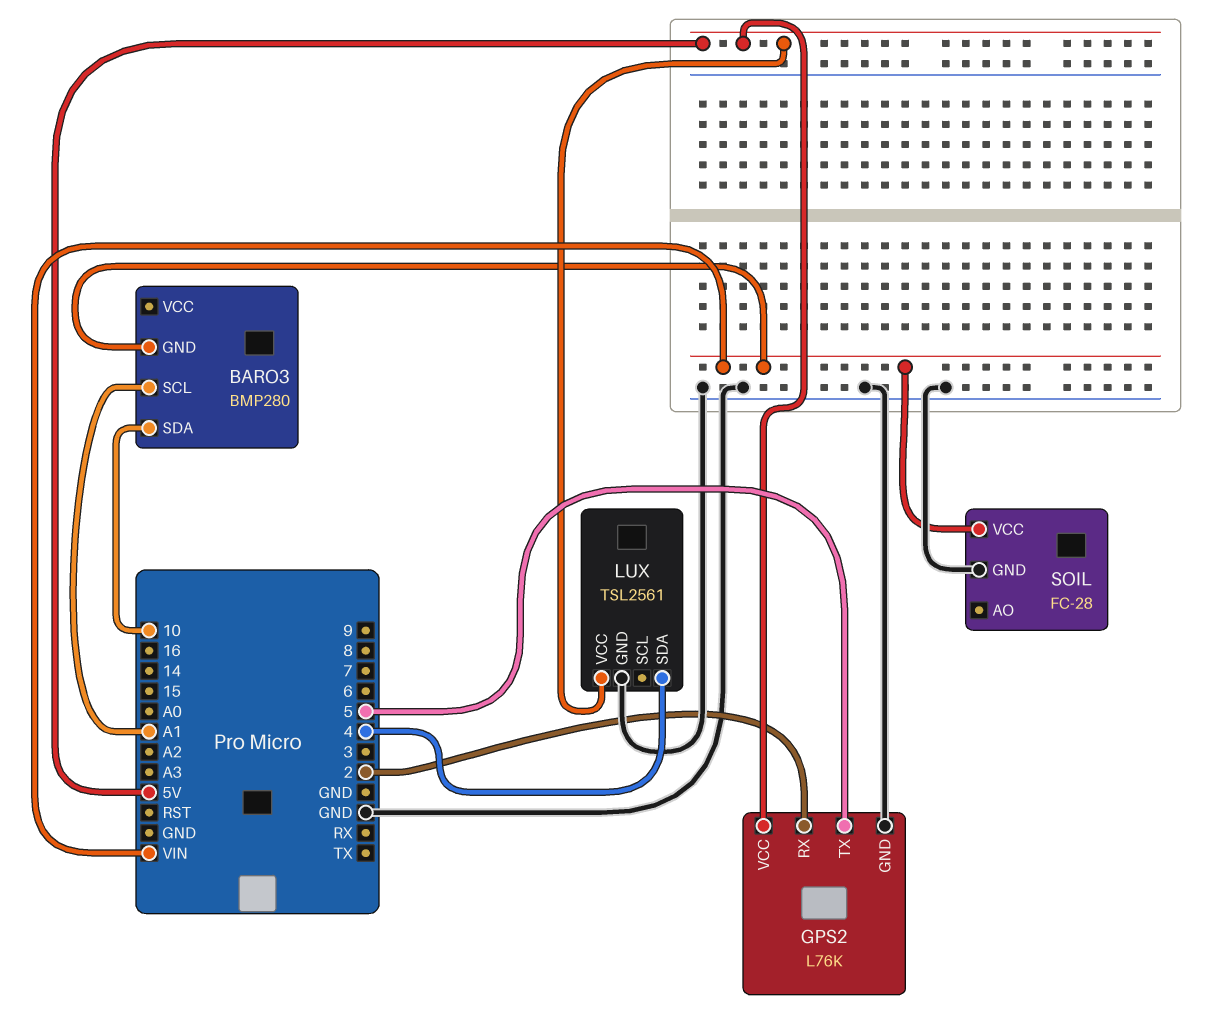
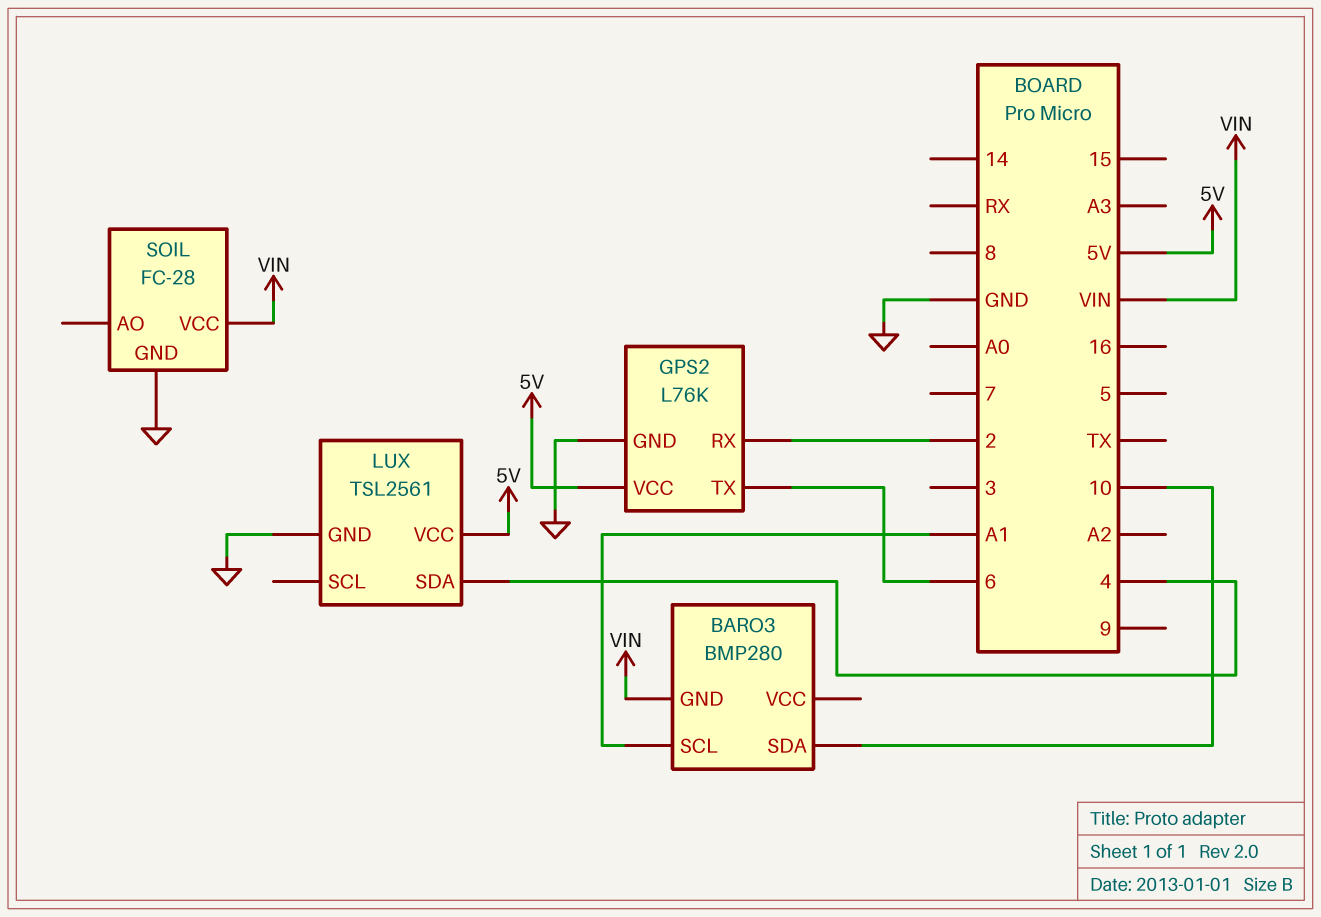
GPS2 pin TX: 5 -> 6

